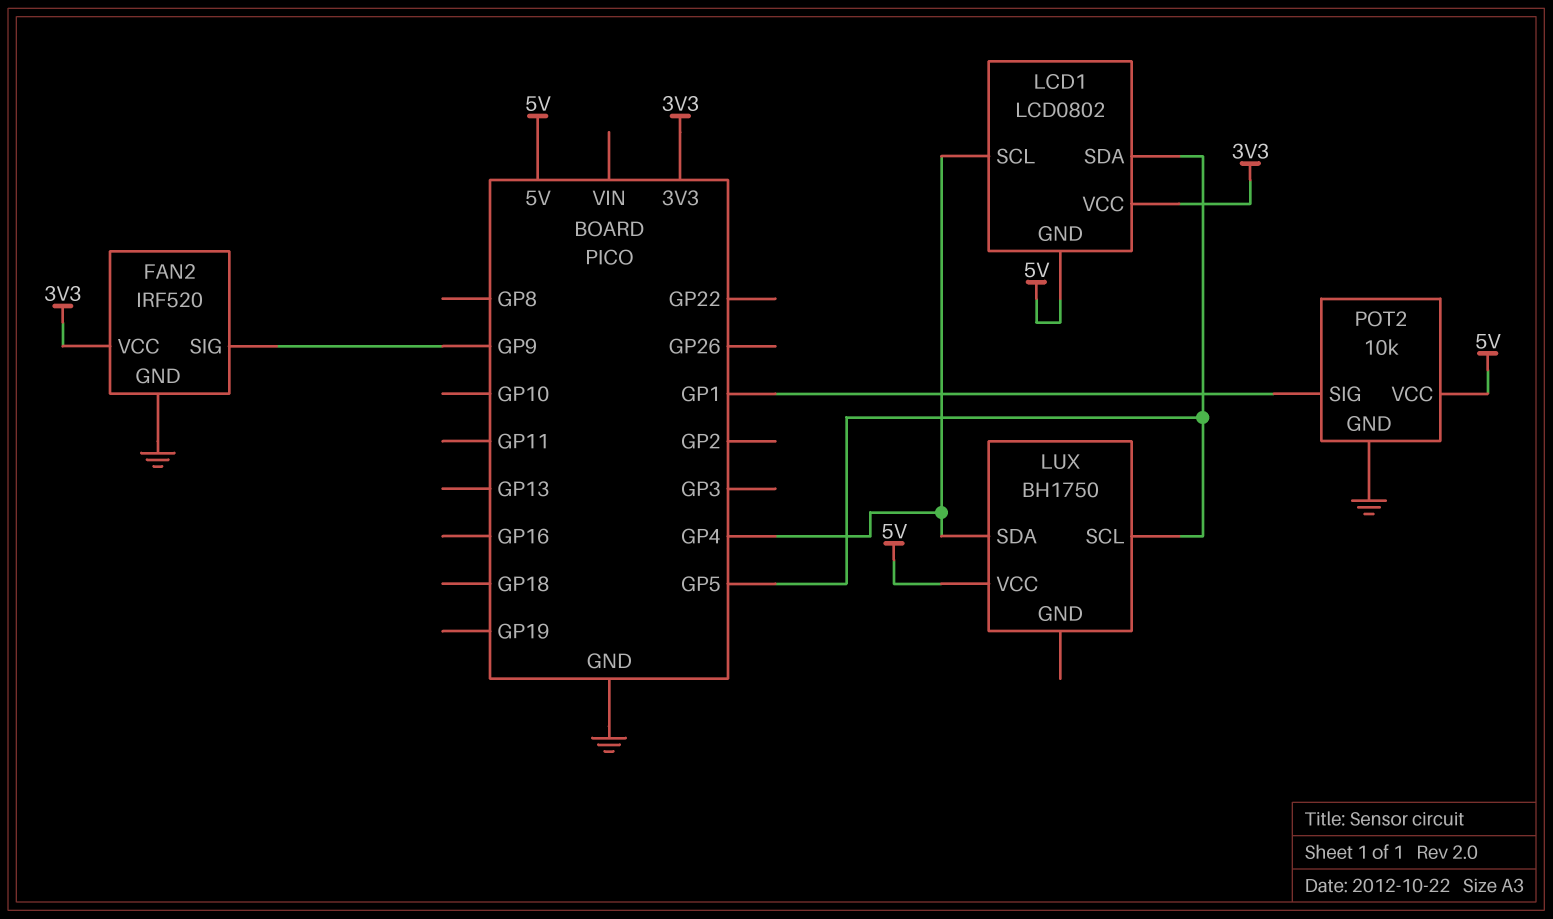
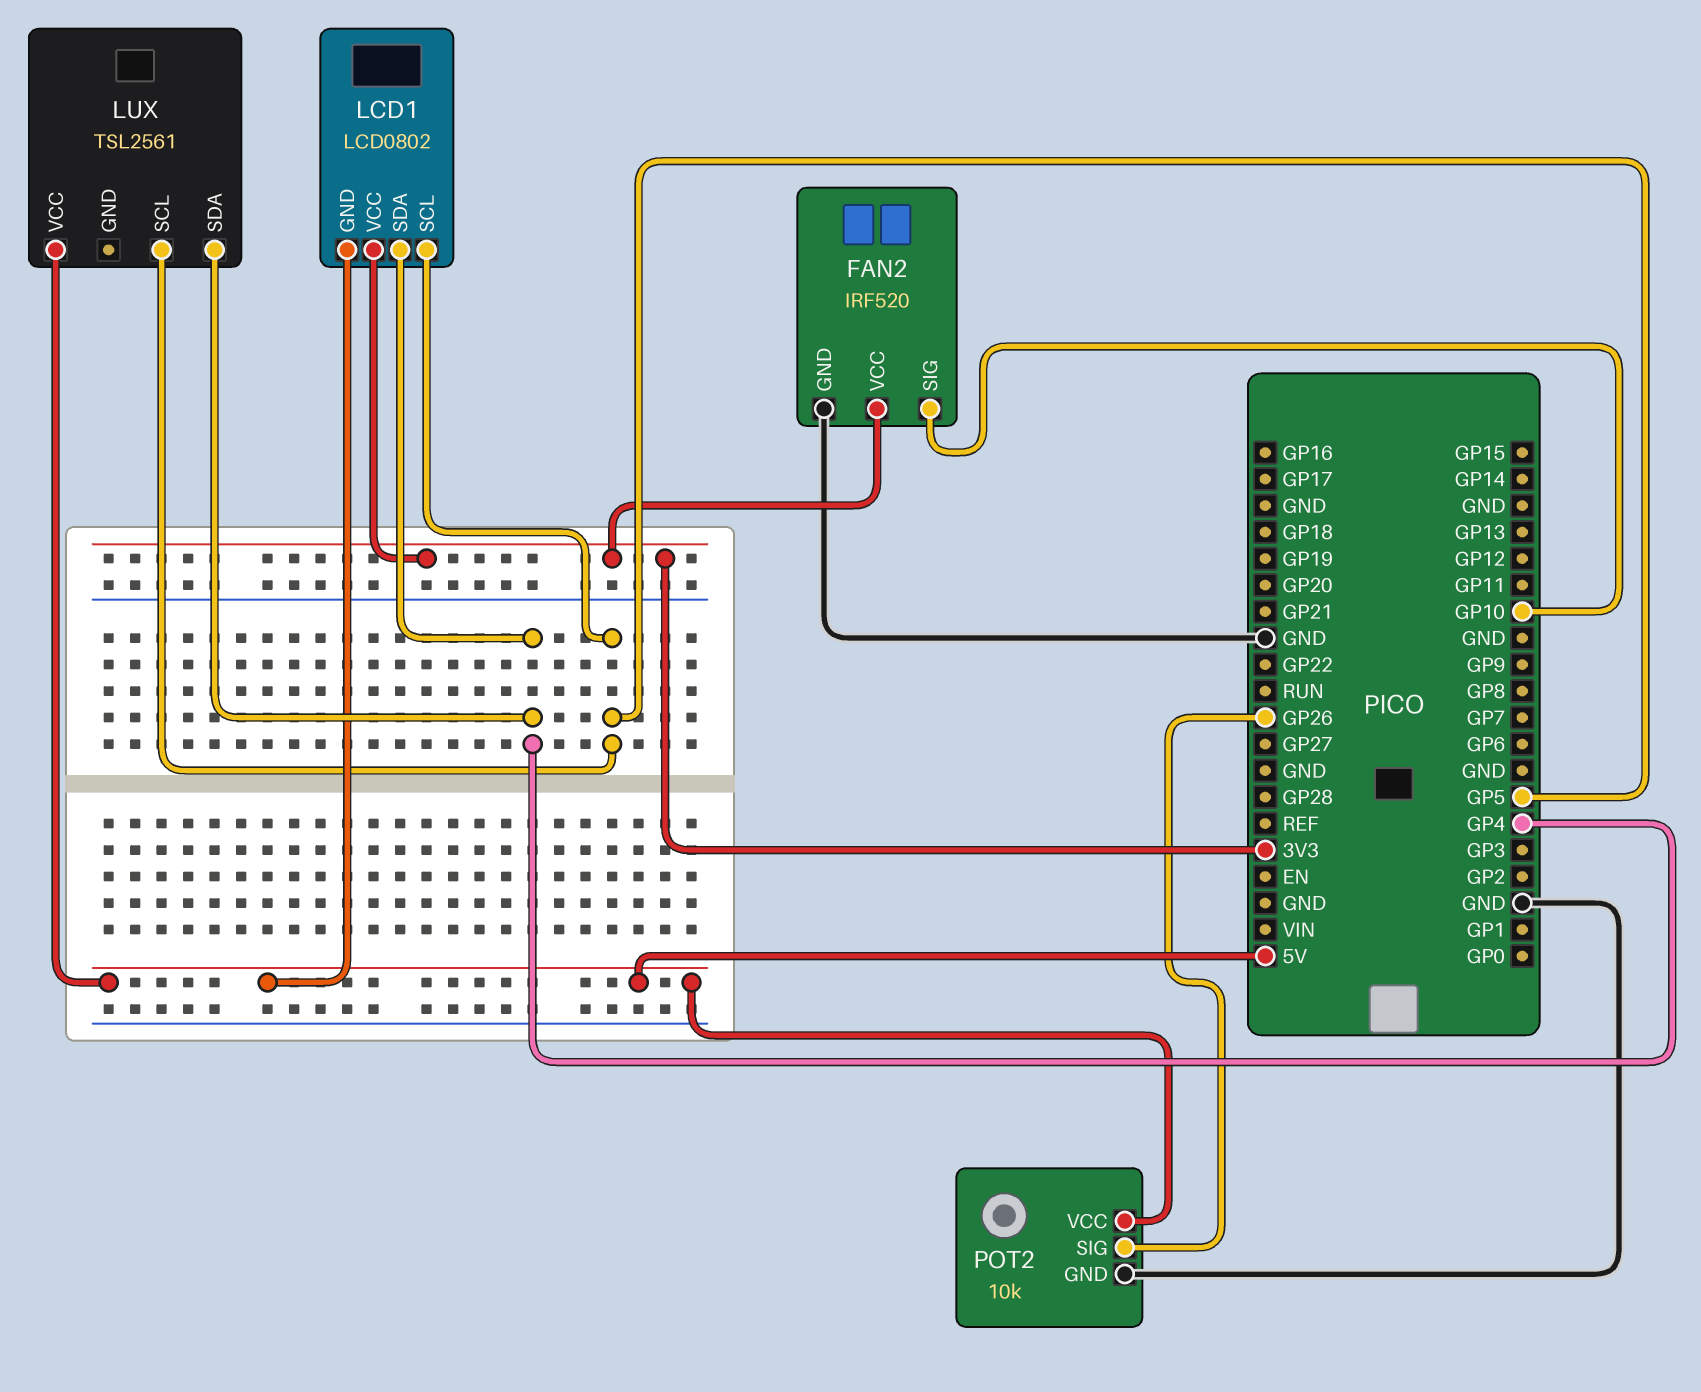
FAN2 pin SIG: GP9 -> GP10
LCD1 pin SCL: GP4 -> GP5
LCD1 pin SDA: GP5 -> GP4
LUX: BH1750 -> TSL2561
POT2 pin SIG: GP1 -> GP26

